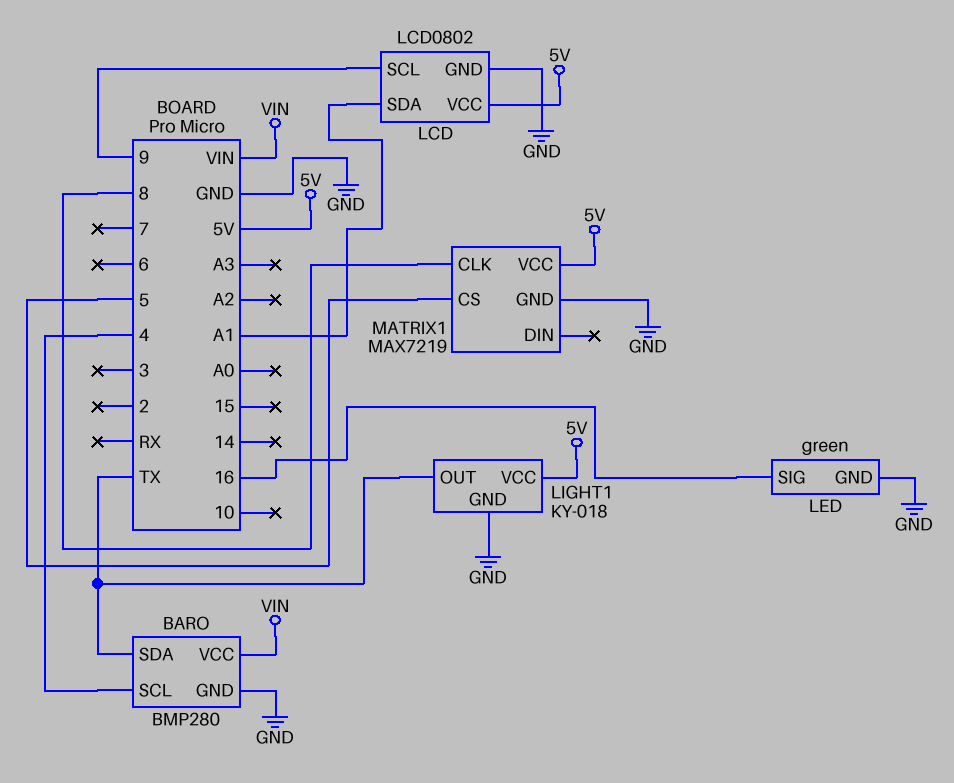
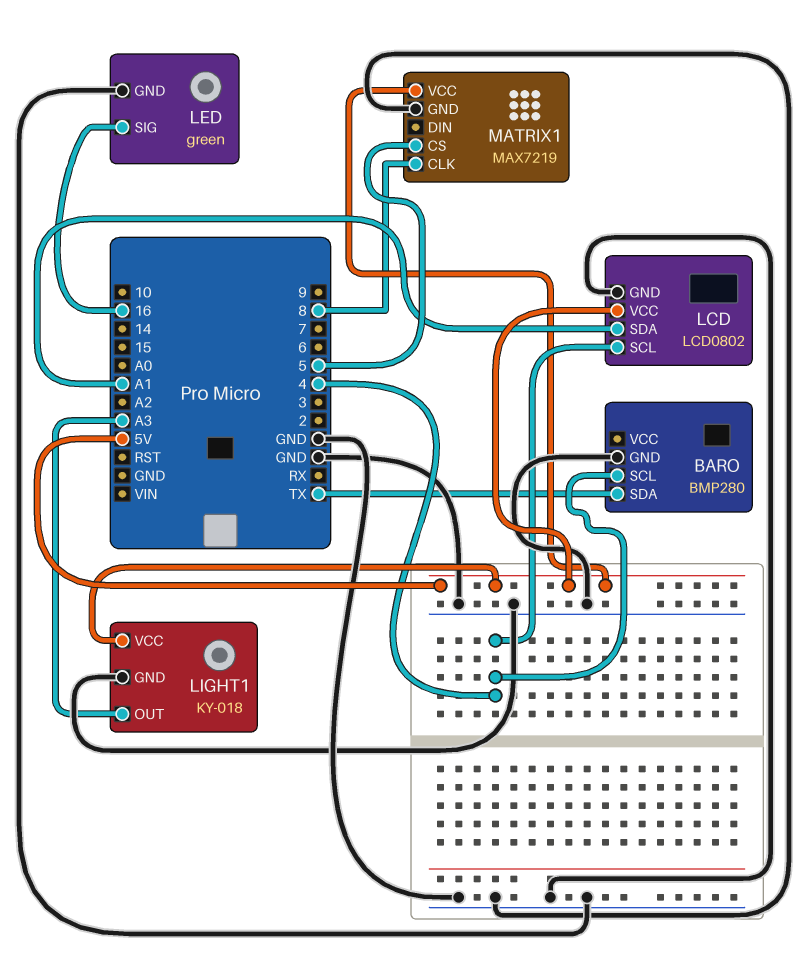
BARO pin VCC: VIN -> none
LCD pin SCL: 9 -> 4
LIGHT1 pin OUT: TX -> A3

